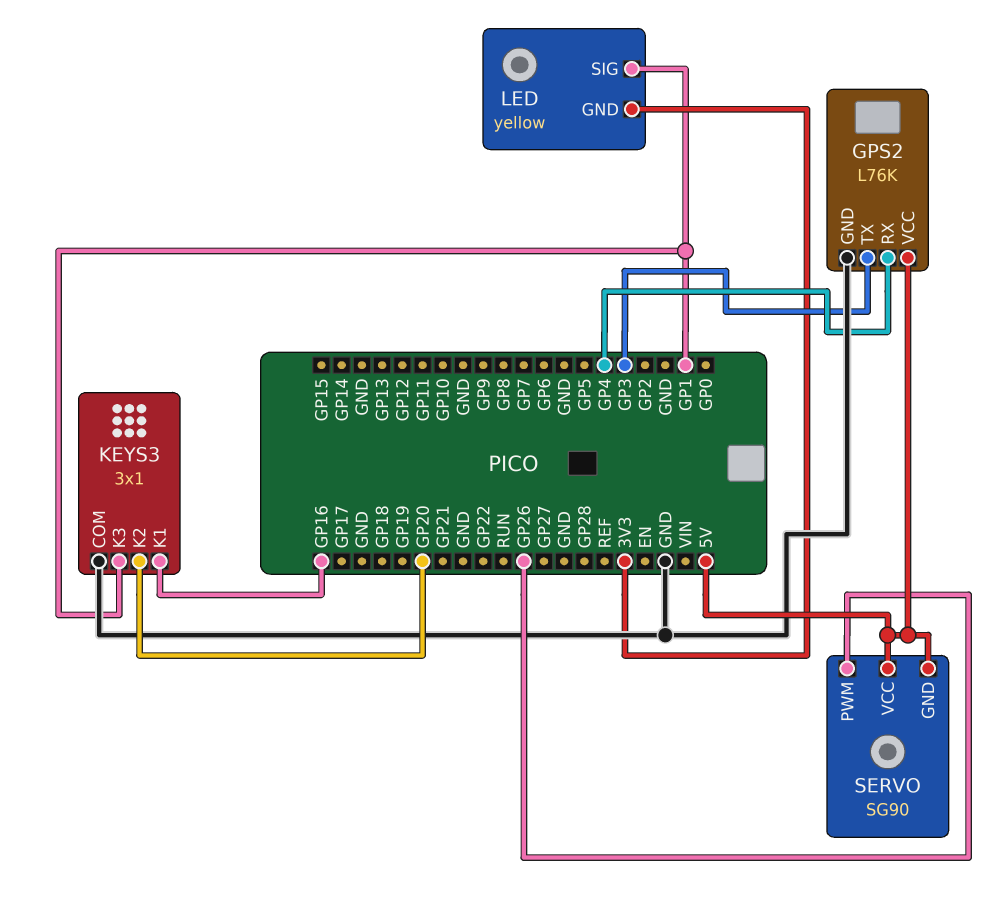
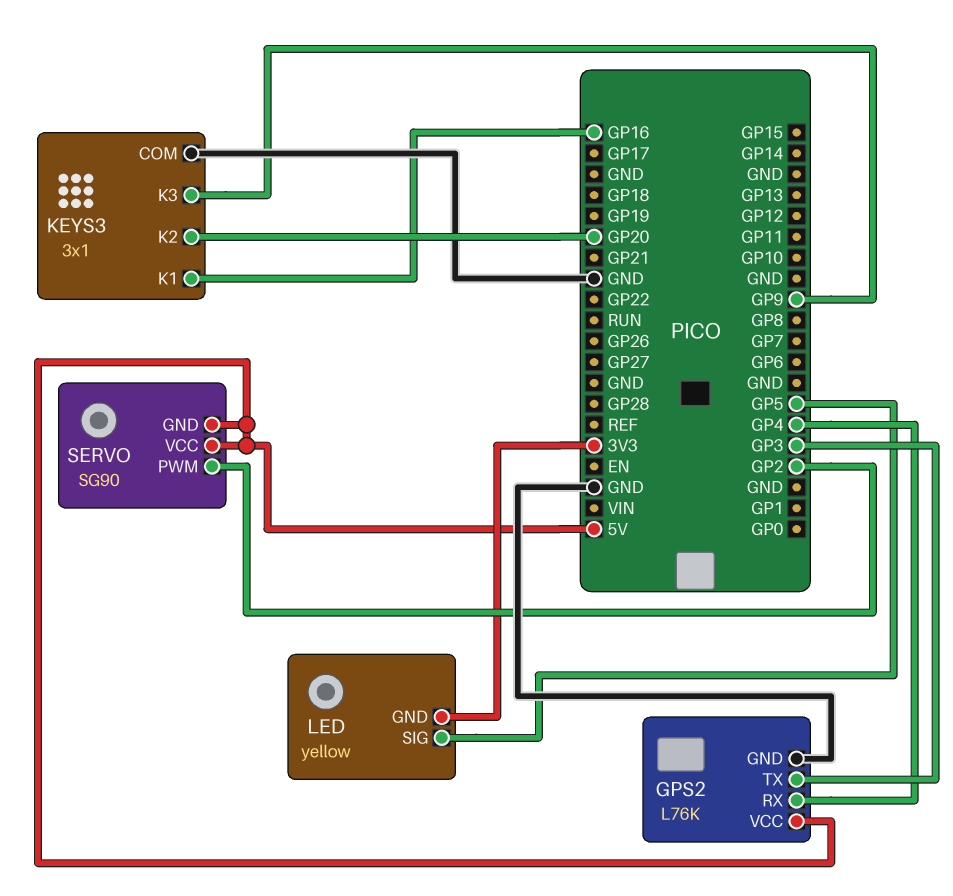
KEYS3 pin K3: GP1 -> GP9
LED pin SIG: GP1 -> GP5
SERVO pin PWM: GP26 -> GP2

